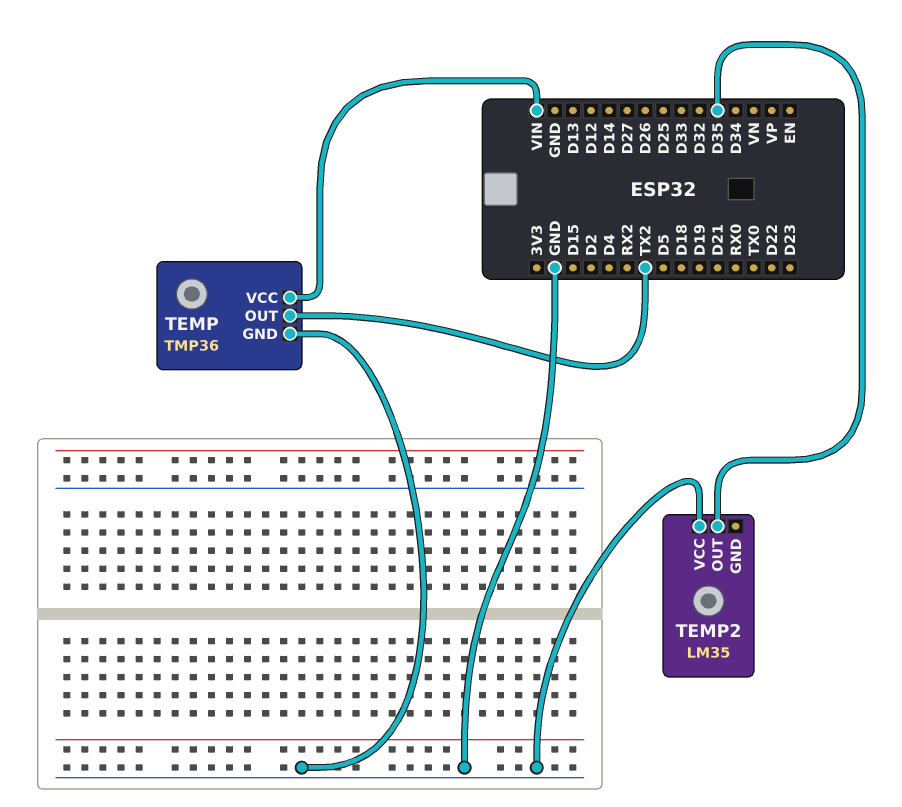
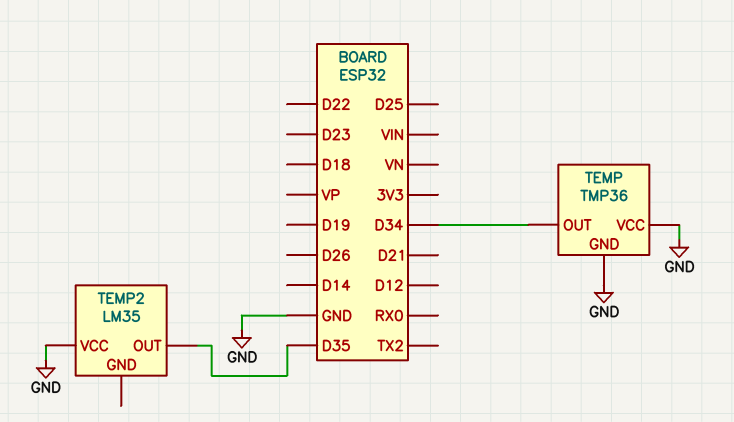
TEMP pin OUT: TX2 -> D34
TEMP pin VCC: VIN -> GND

